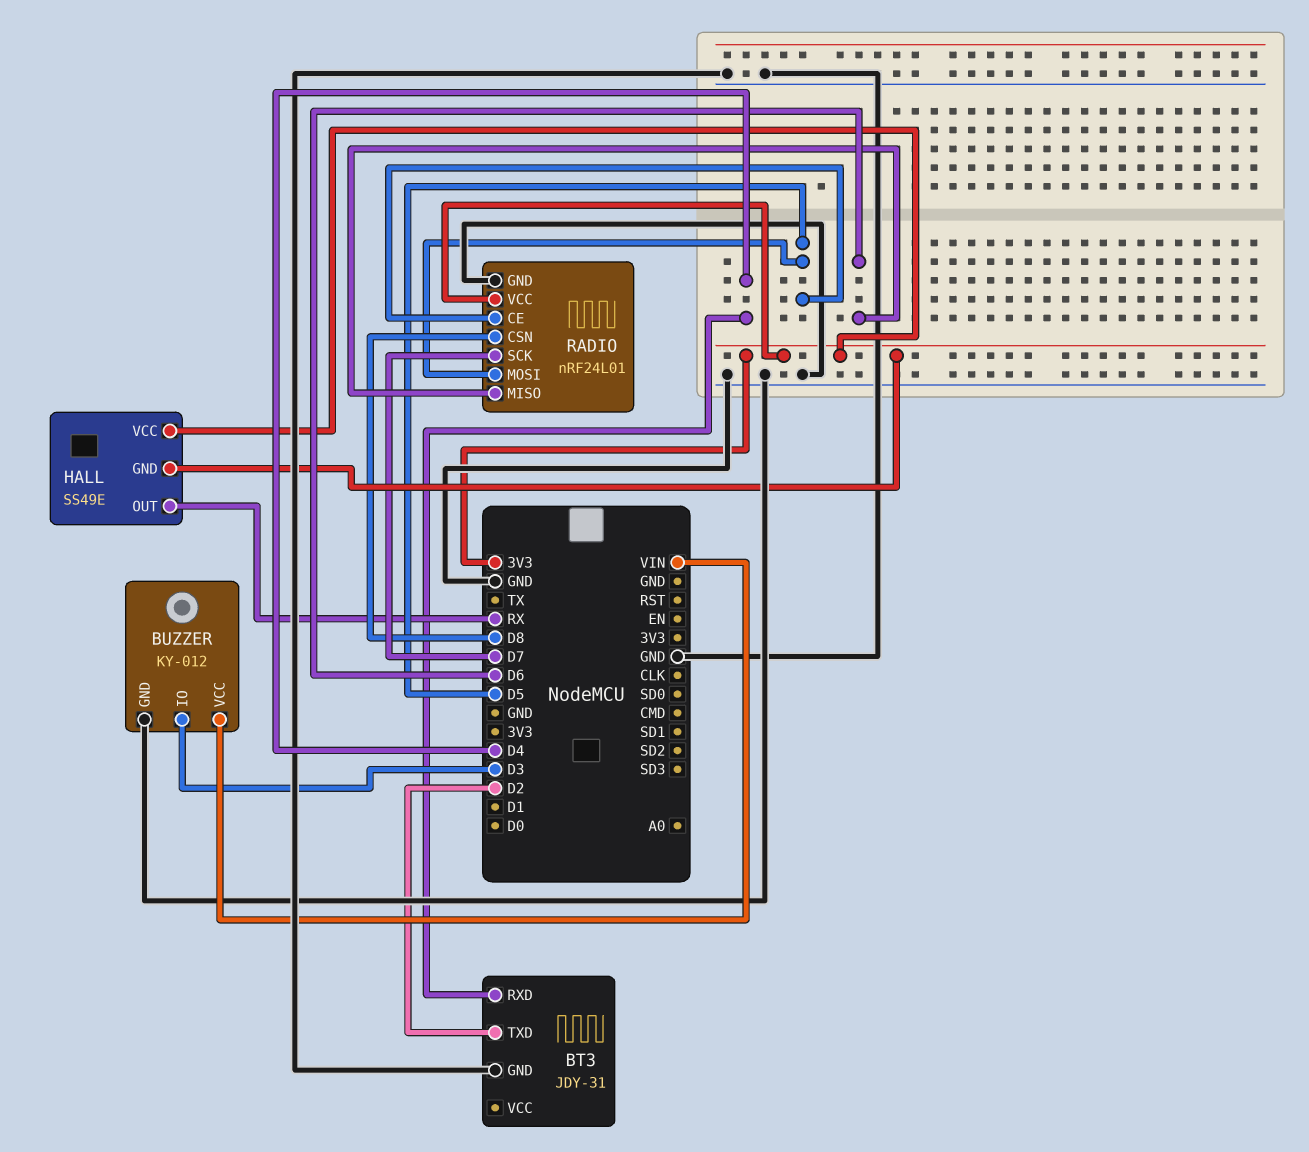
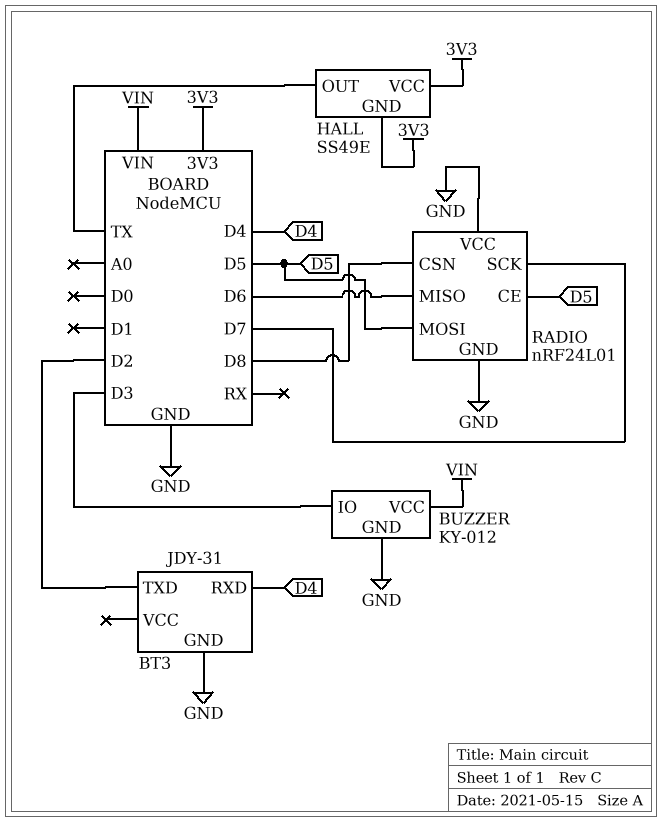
HALL pin OUT: RX -> TX
RADIO pin VCC: 3V3 -> GND

